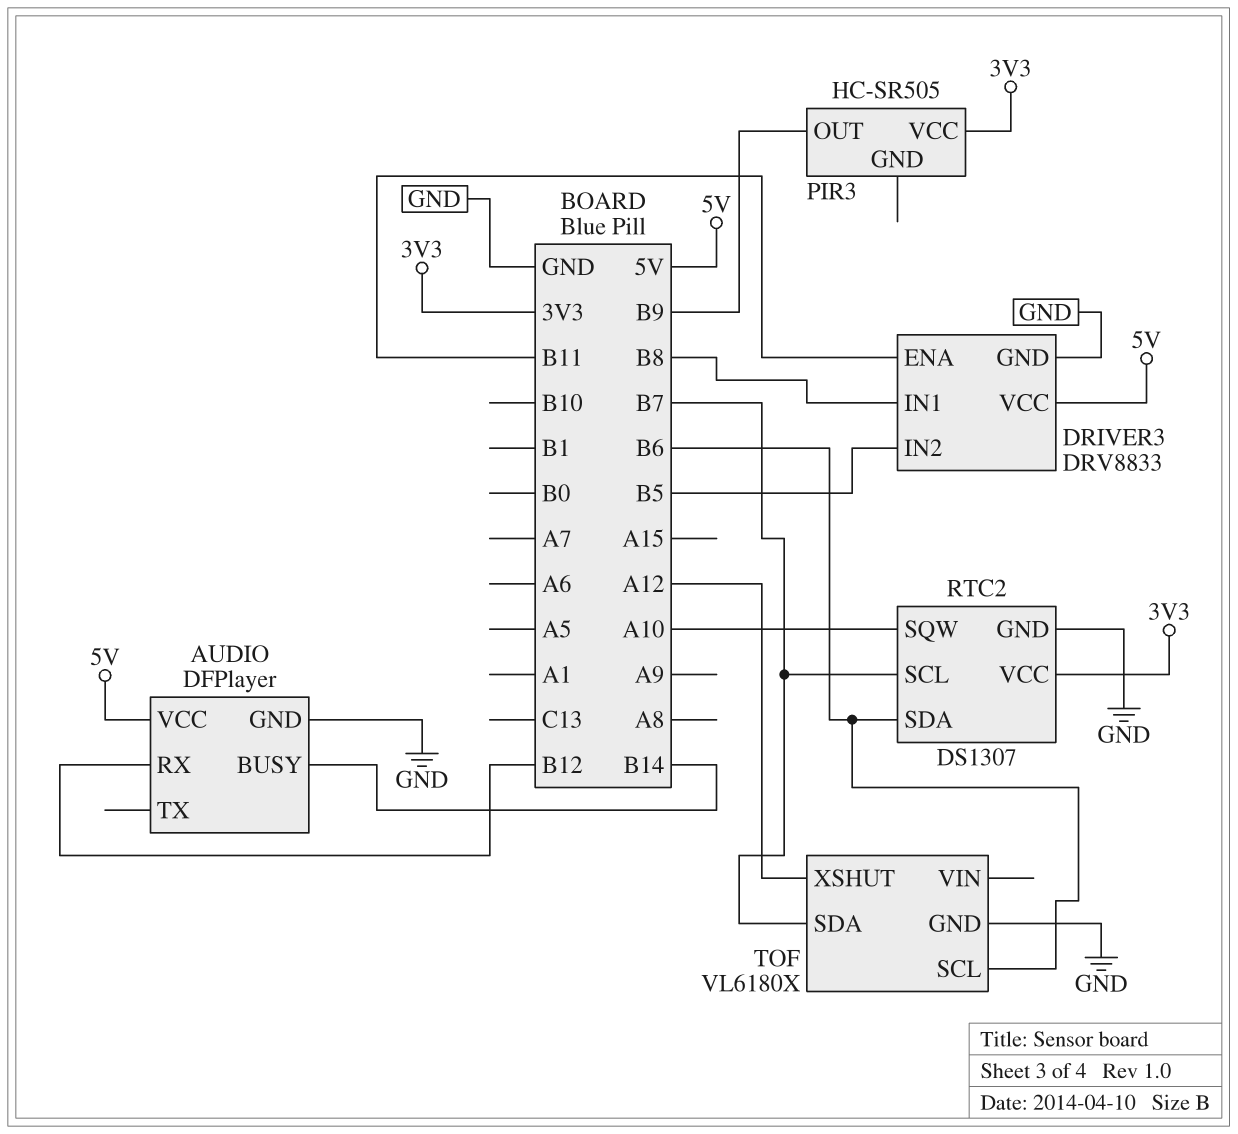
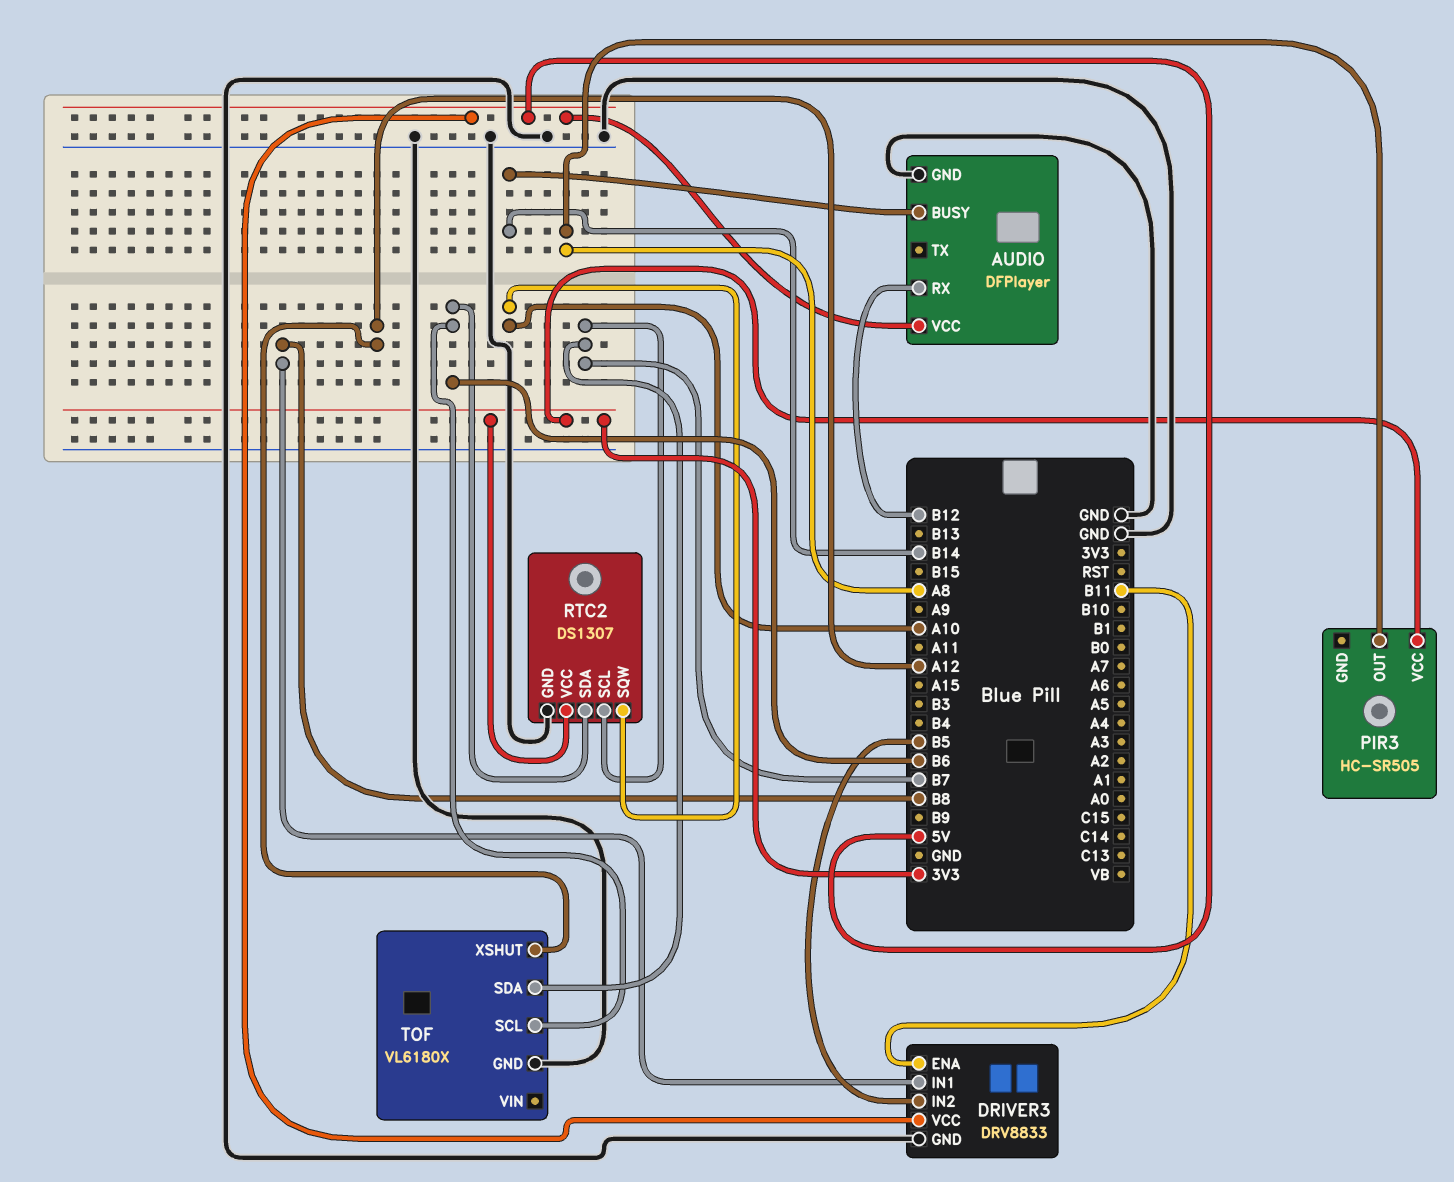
PIR3 pin OUT: B9 -> A8

